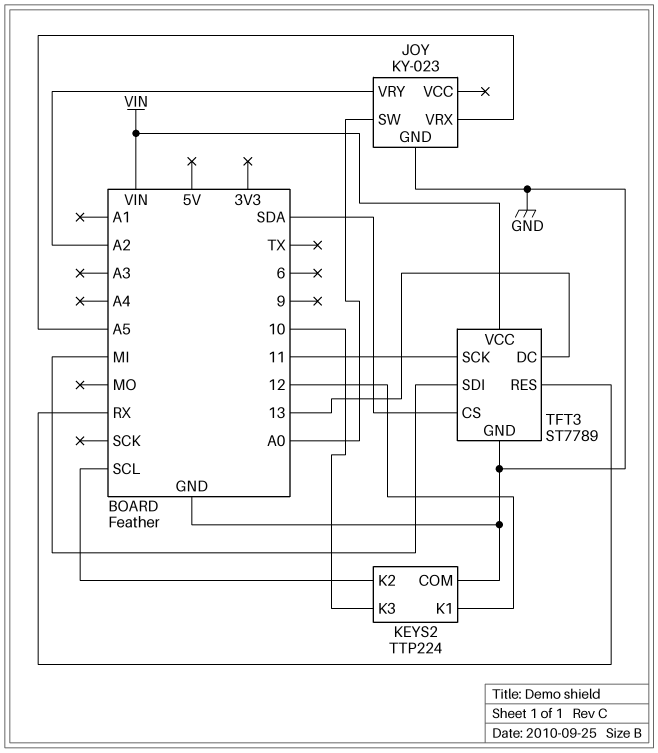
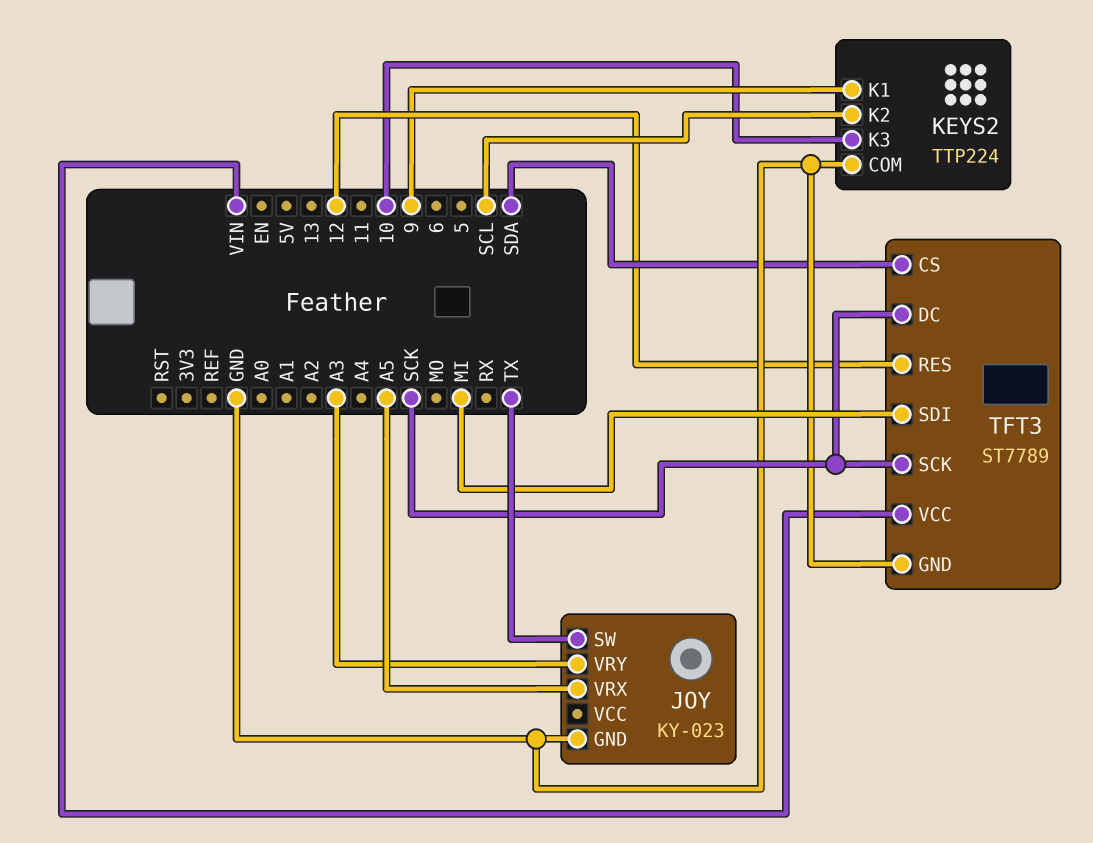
JOY pin SW: A0 -> TX
JOY pin VRY: A2 -> A3
KEYS2 pin K1: 12 -> 9
TFT3 pin DC: 13 -> SCK
TFT3 pin RES: RX -> 12
TFT3 pin SCK: 11 -> SCK

